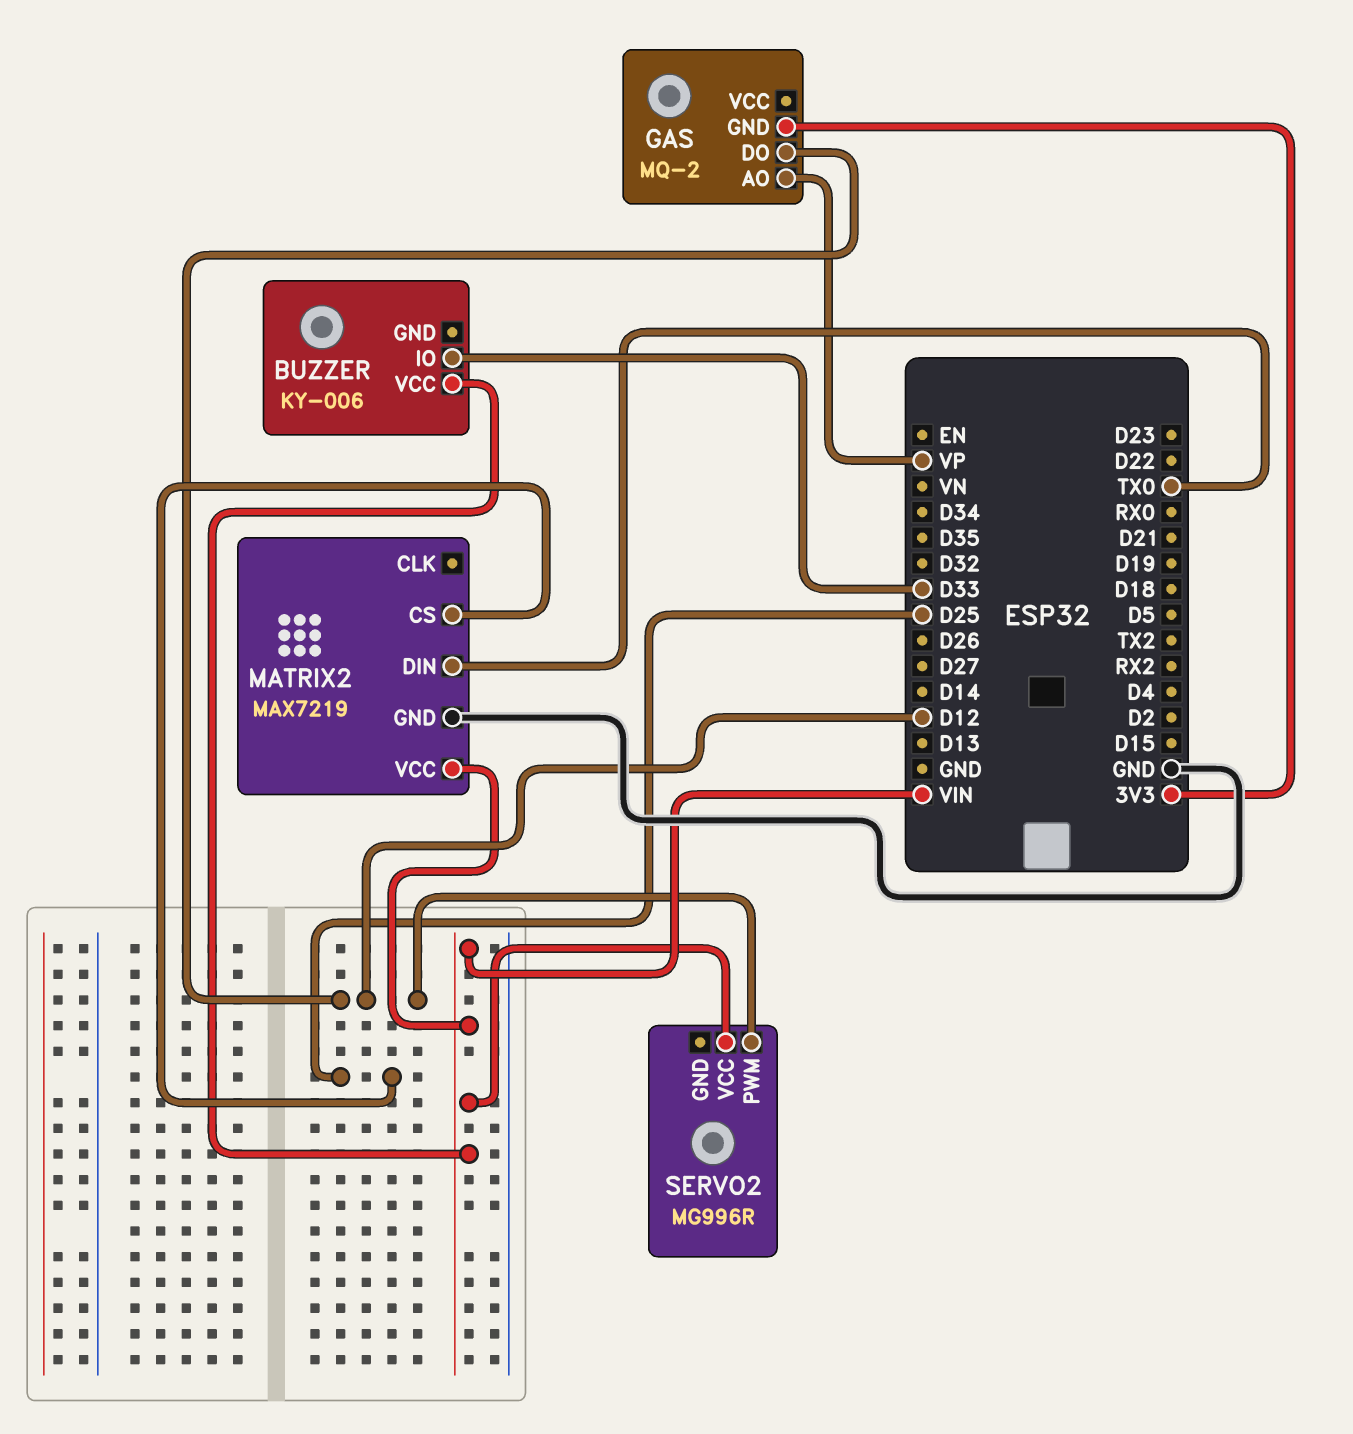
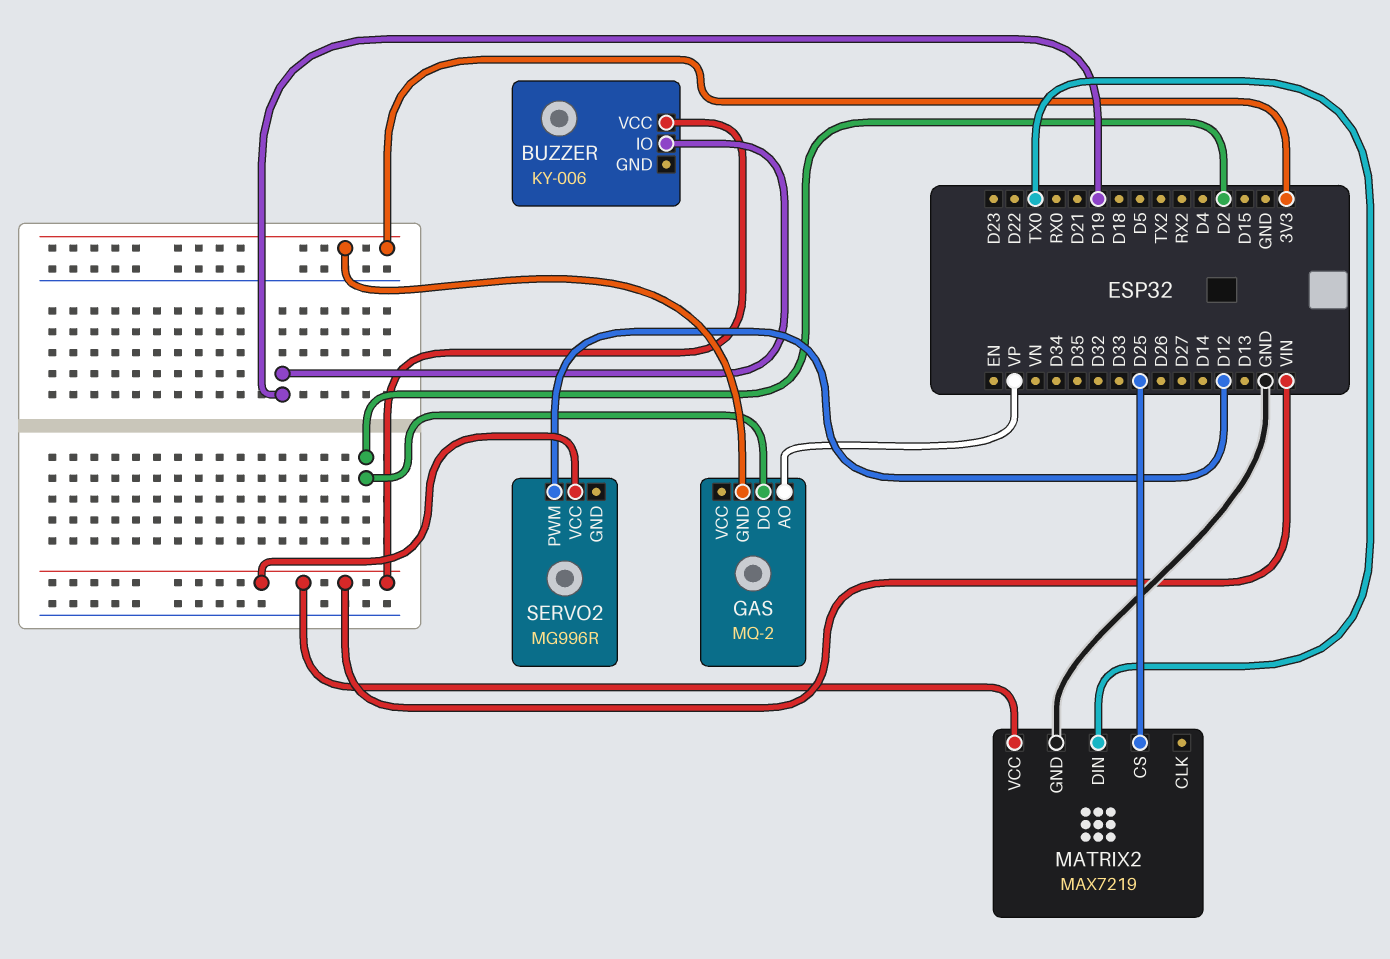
BUZZER pin IO: D33 -> D19
GAS pin DO: D12 -> D2

